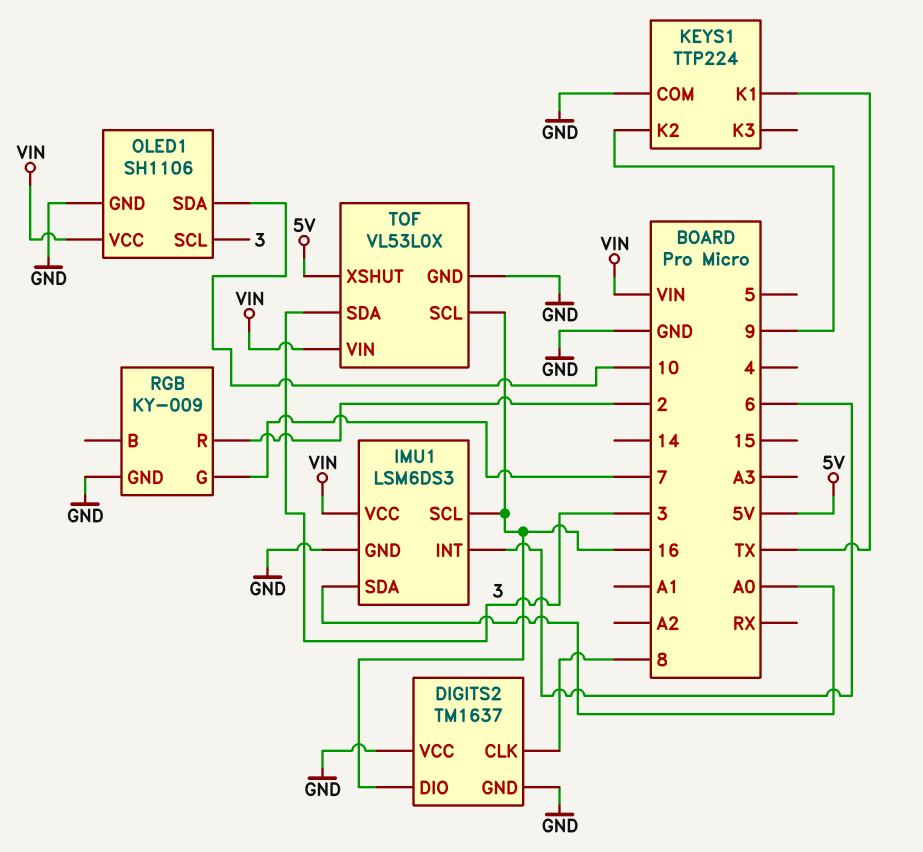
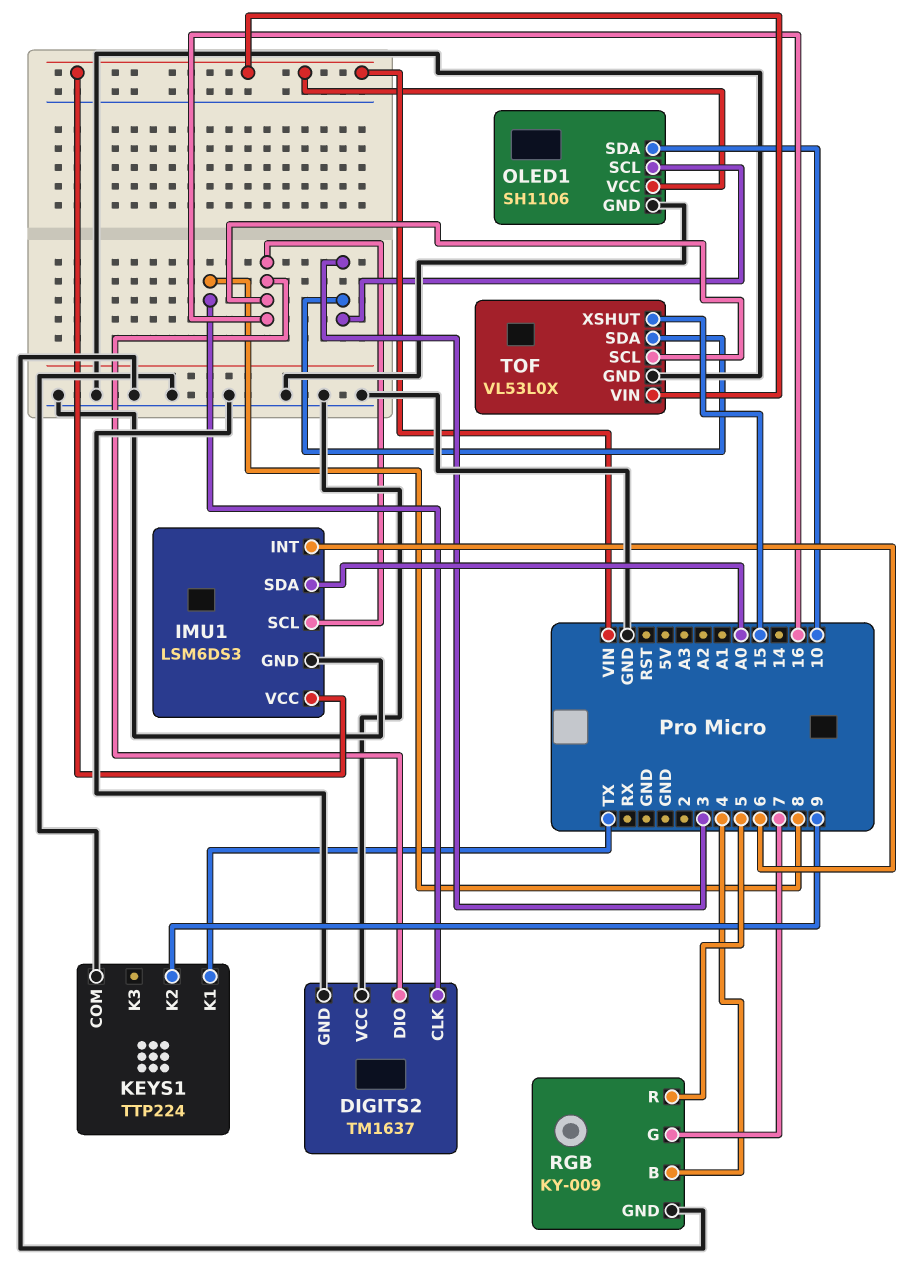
RGB pin B: none -> 4
RGB pin R: 2 -> 5
TOF pin XSHUT: 5V -> 15

